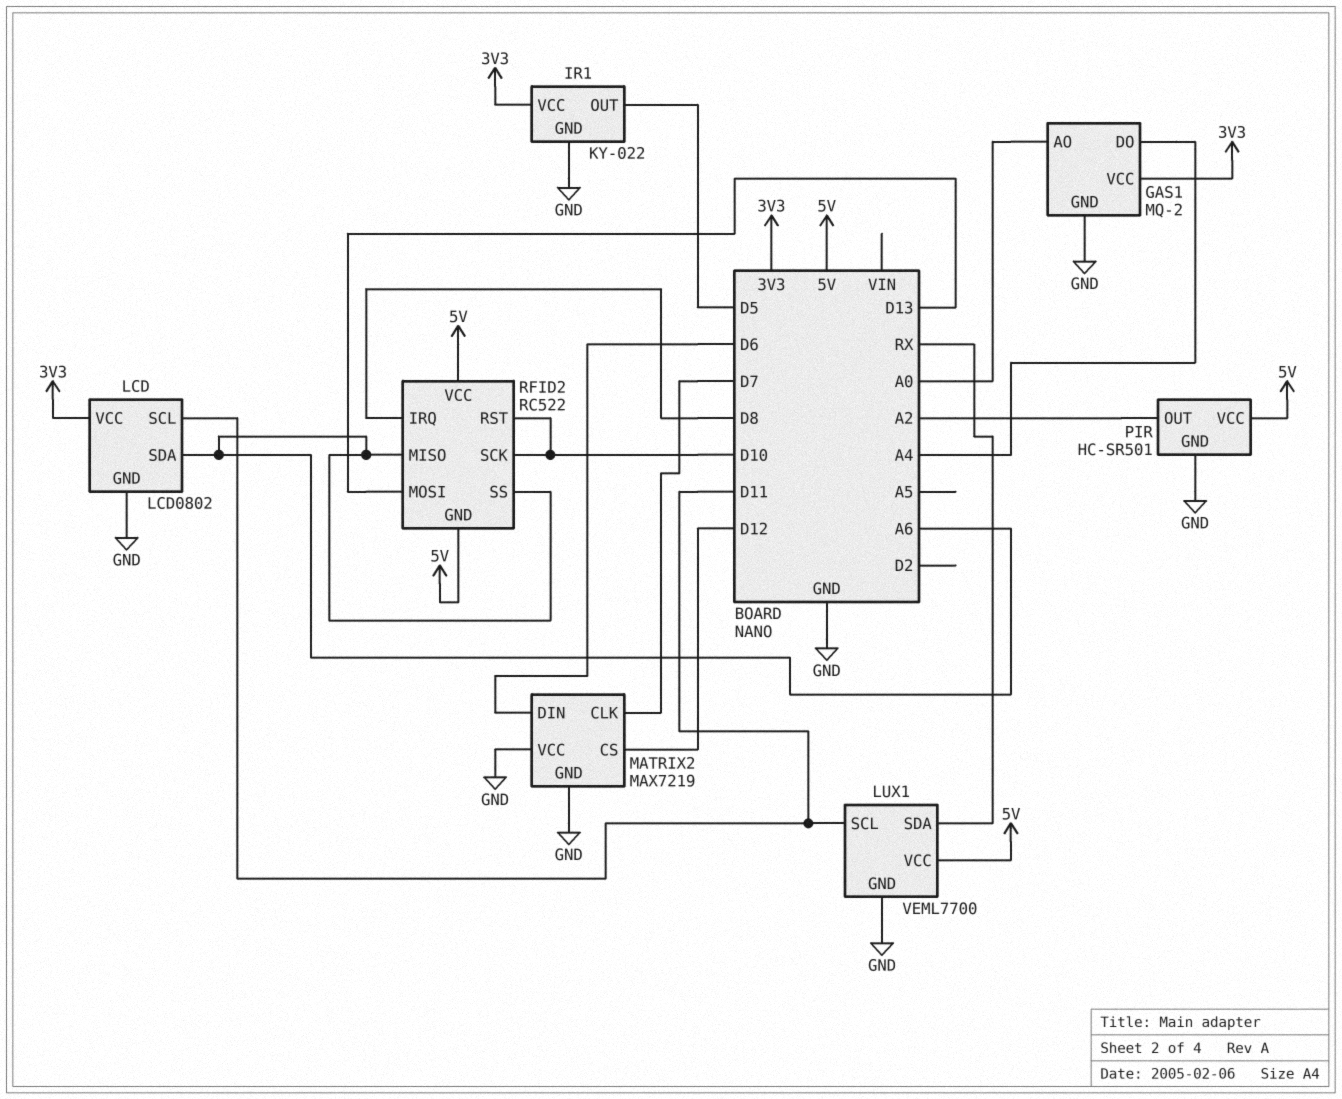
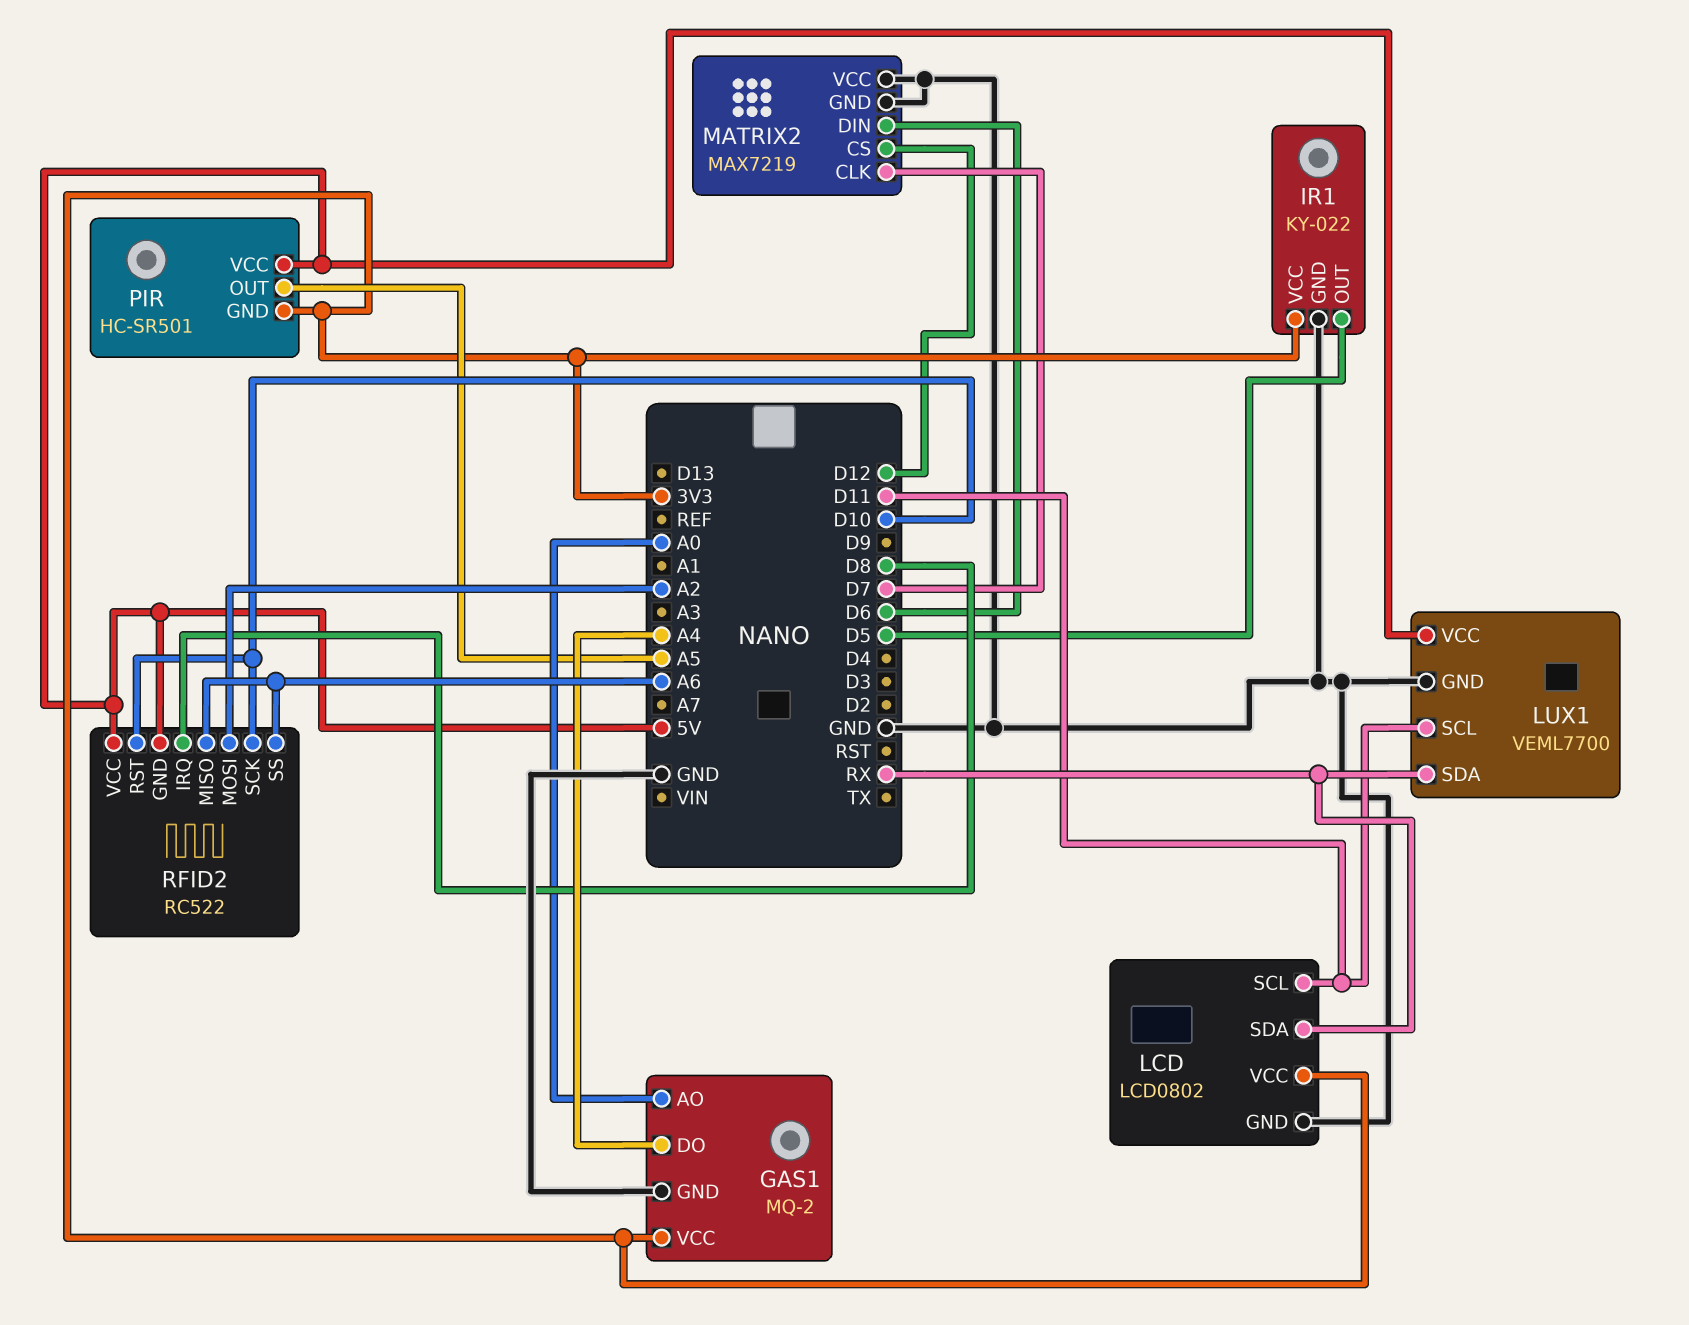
LCD pin SDA: A6 -> RX
PIR pin GND: GND -> 3V3
PIR pin OUT: A2 -> A5
RFID2 pin MOSI: D13 -> A2

